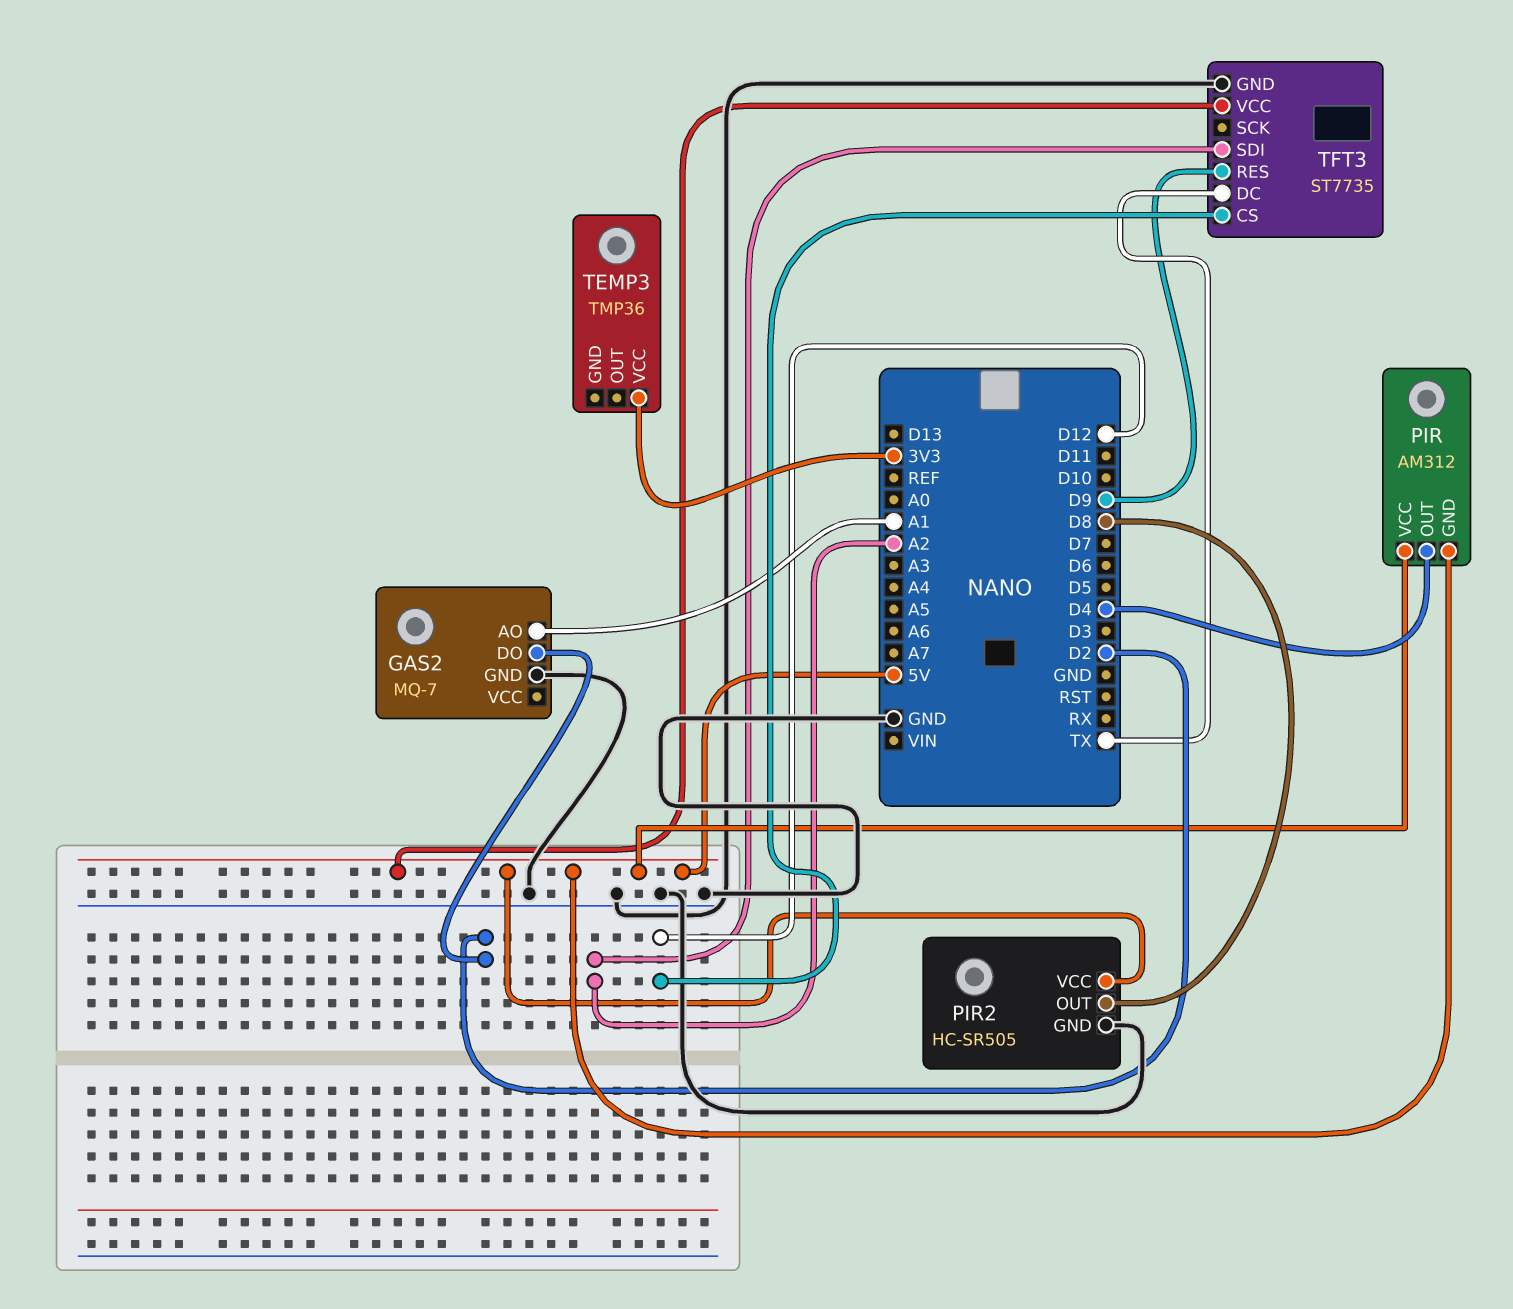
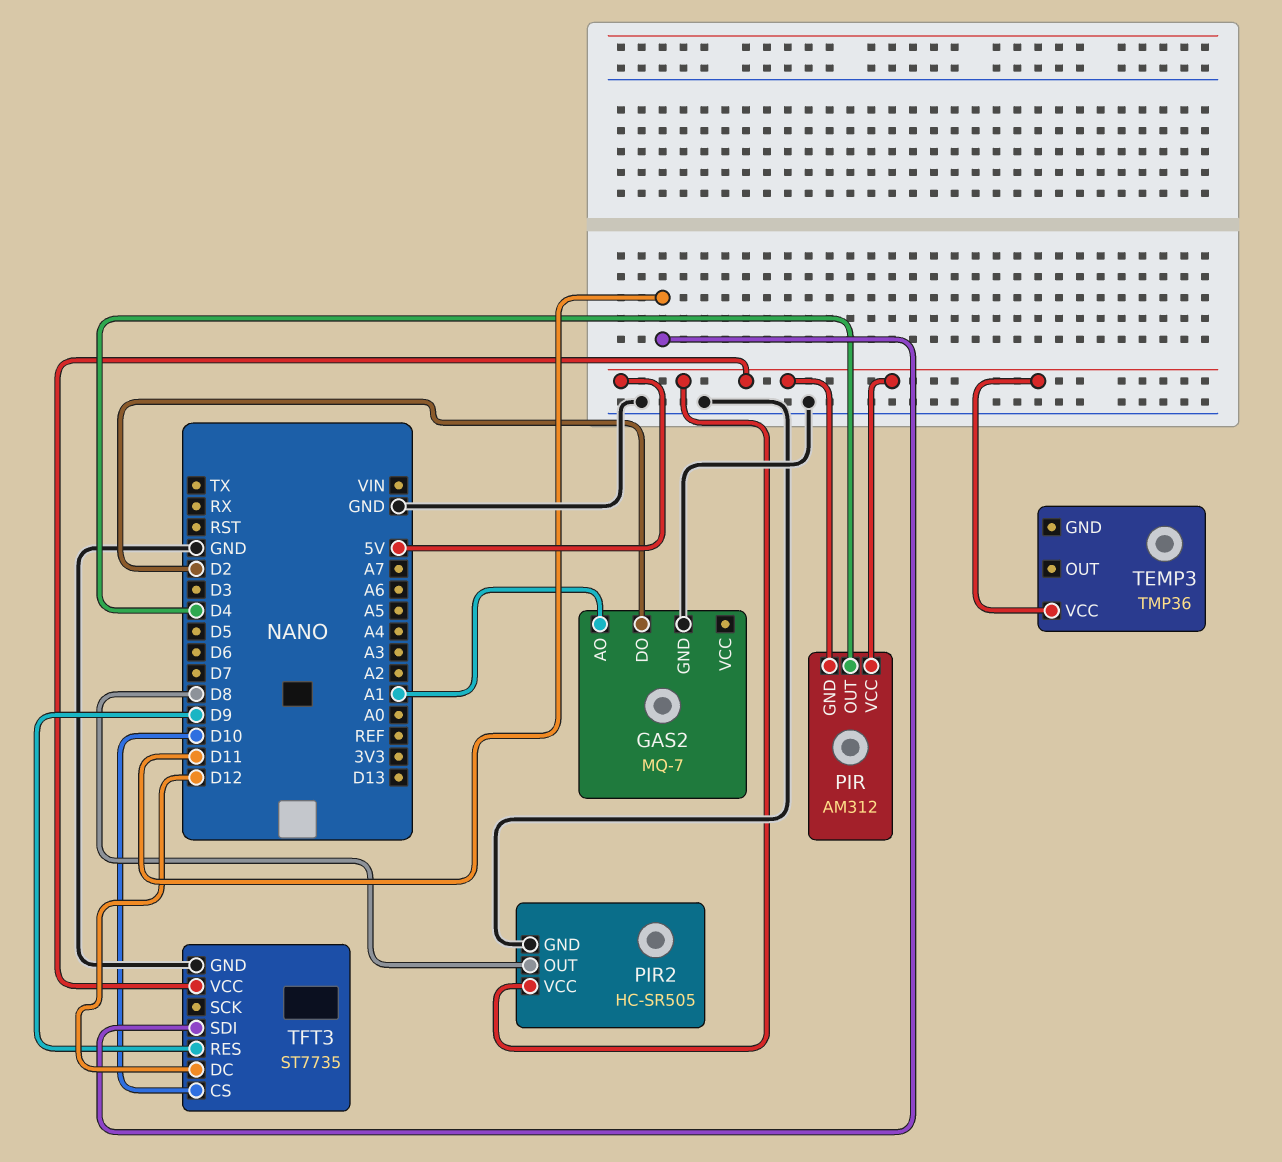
TEMP3 pin VCC: 3V3 -> 5V
TFT3 pin CS: D12 -> D10
TFT3 pin DC: TX -> D12
TFT3 pin SDI: A2 -> D11

